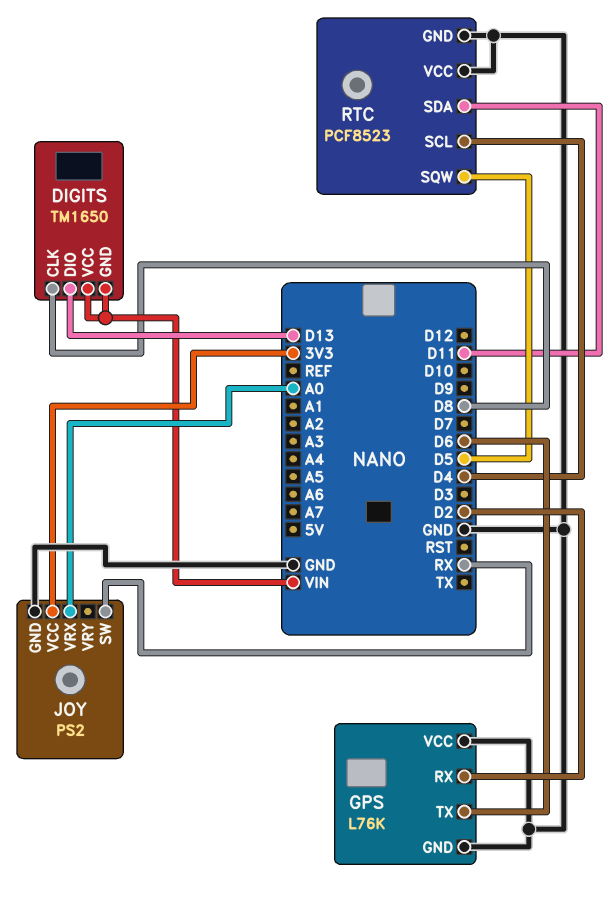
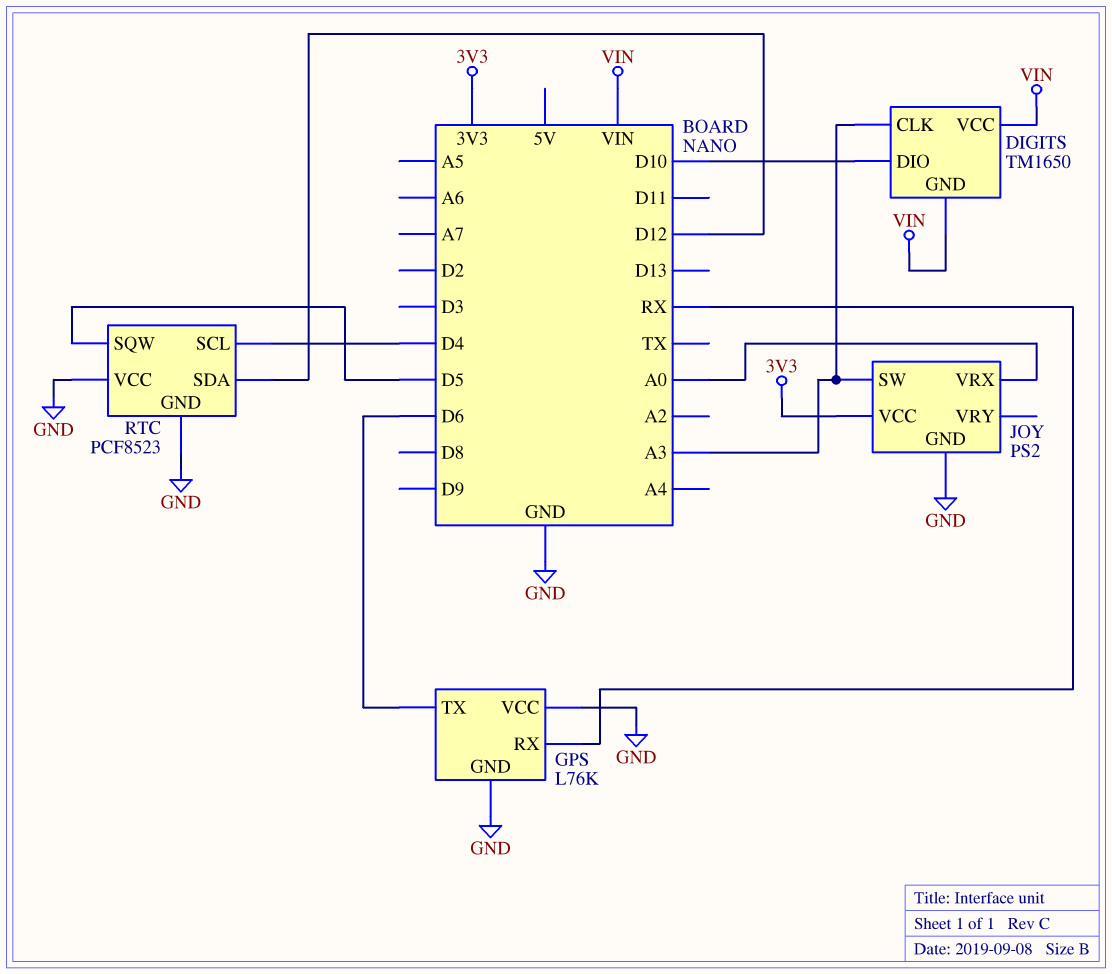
DIGITS pin CLK: D8 -> A3
DIGITS pin DIO: D13 -> D10
GPS pin RX: D2 -> RX
JOY pin SW: RX -> A3
RTC pin SDA: D11 -> D12

